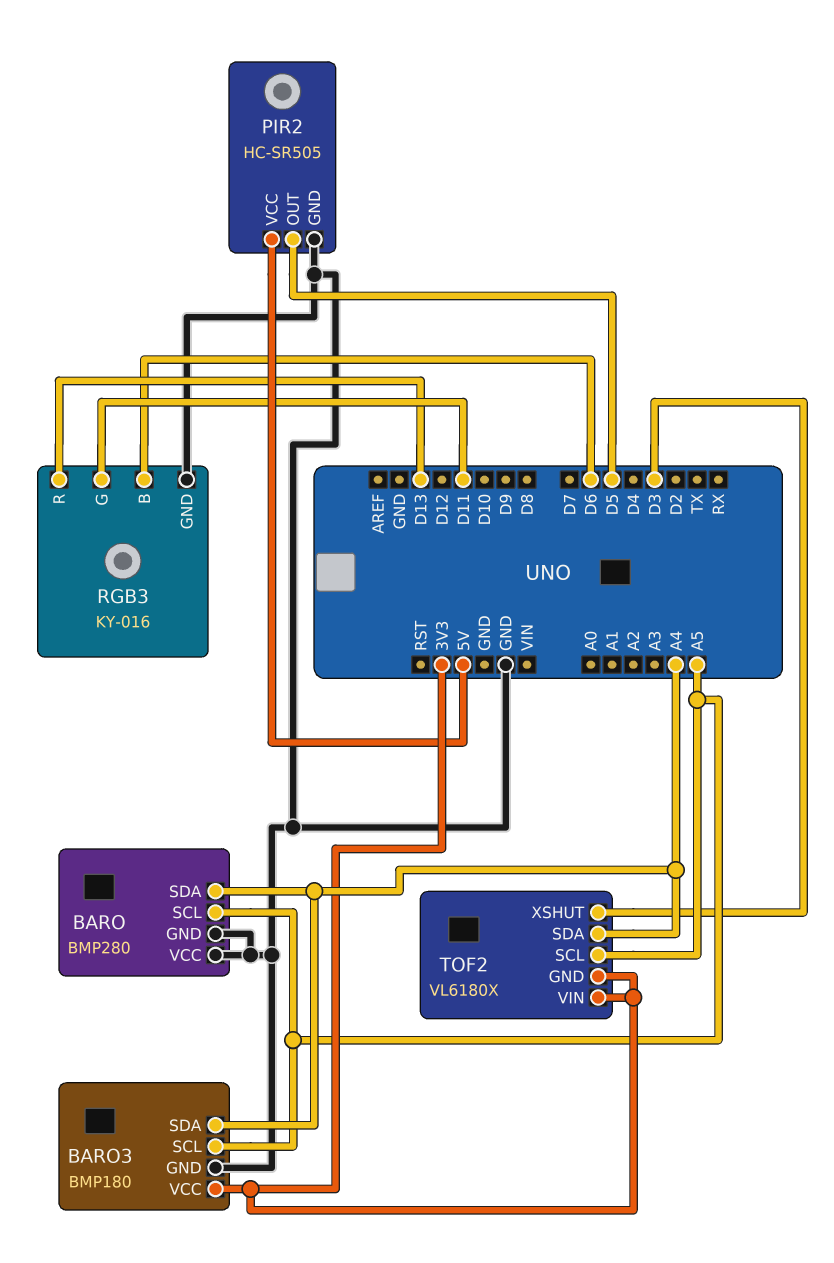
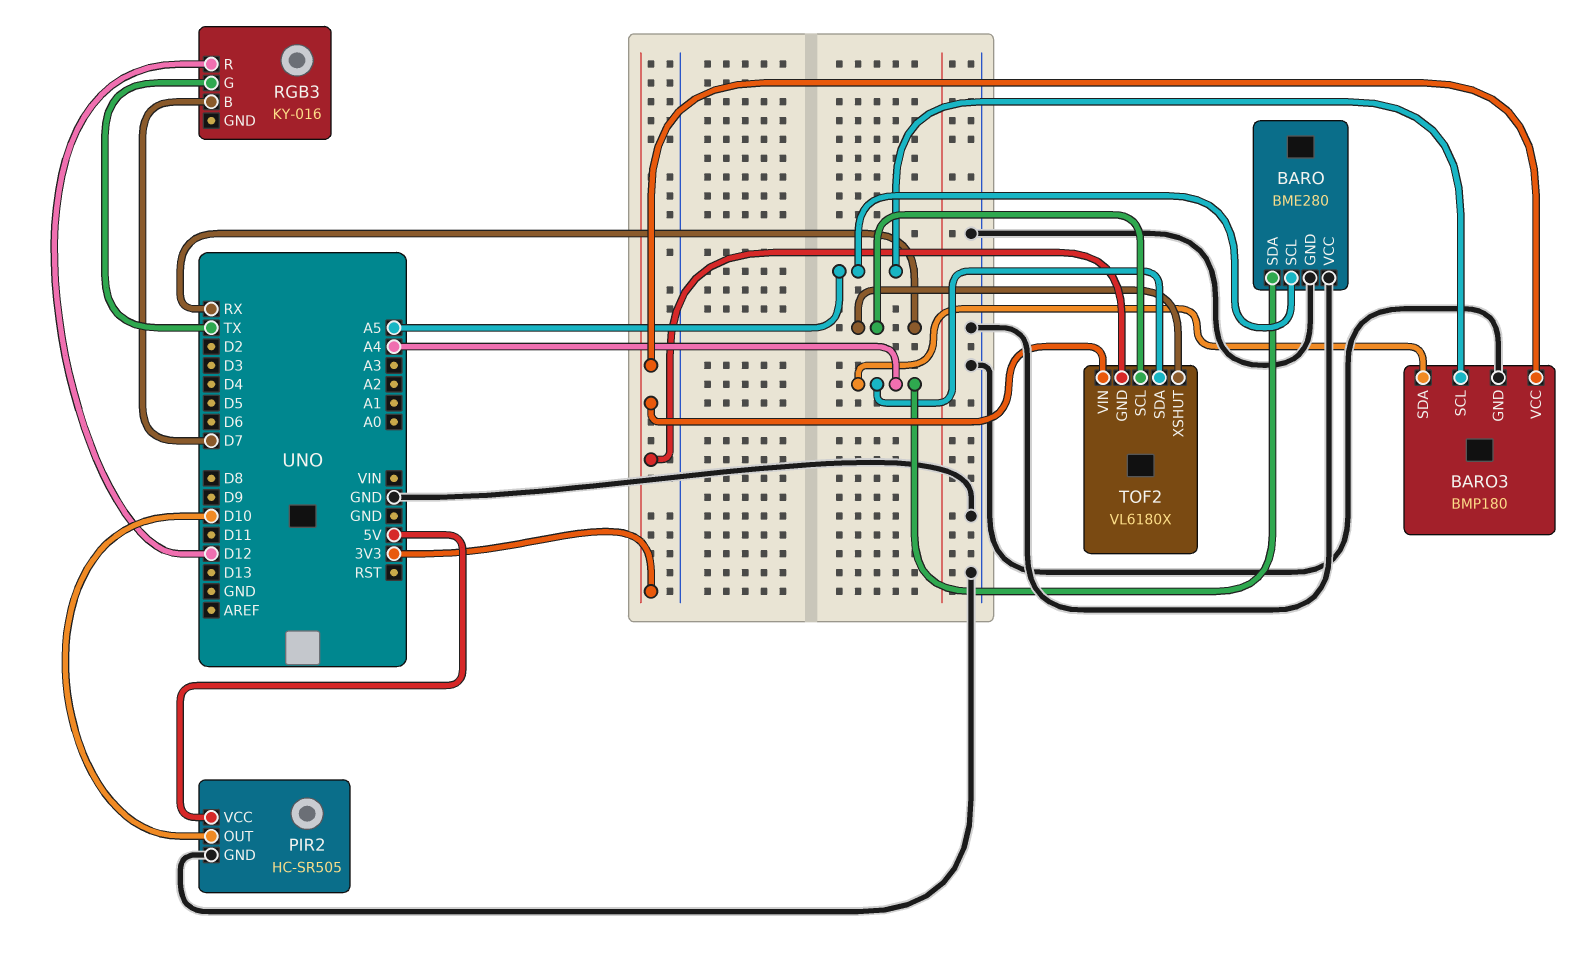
BARO: BMP280 -> BME280
PIR2 pin OUT: D5 -> D10
RGB3 pin B: D6 -> D7
RGB3 pin G: D11 -> TX
RGB3 pin GND: GND -> none
RGB3 pin R: D13 -> D12
TOF2 pin SCL: A5 -> RX
TOF2 pin XSHUT: D3 -> RX

